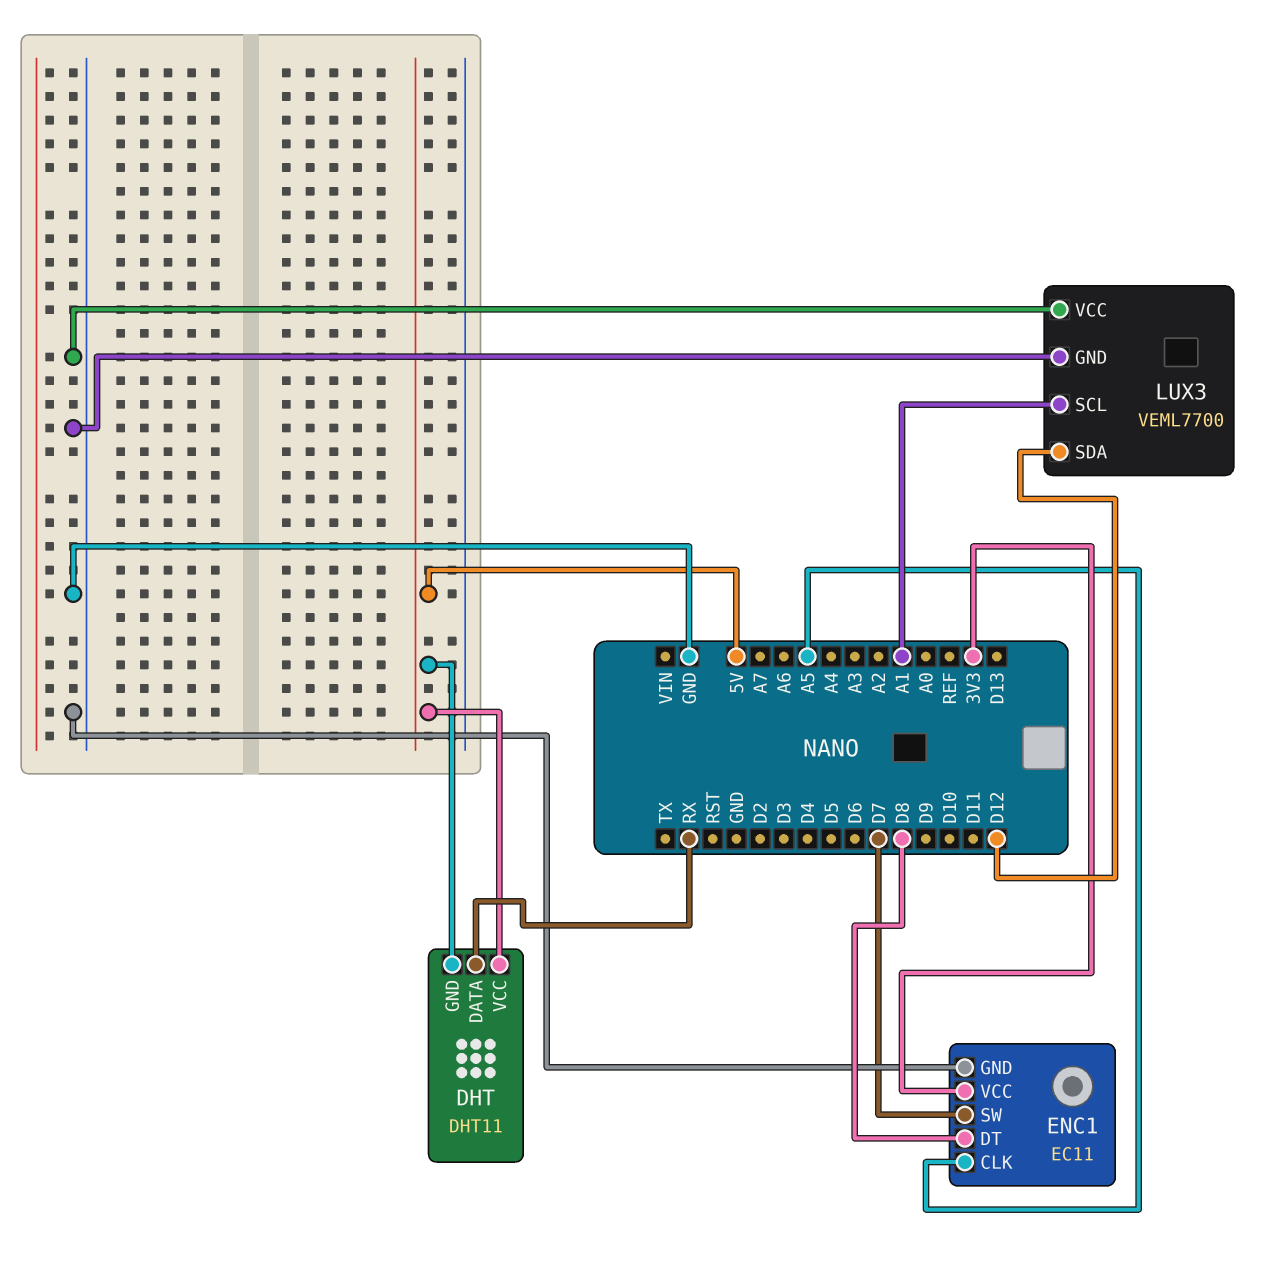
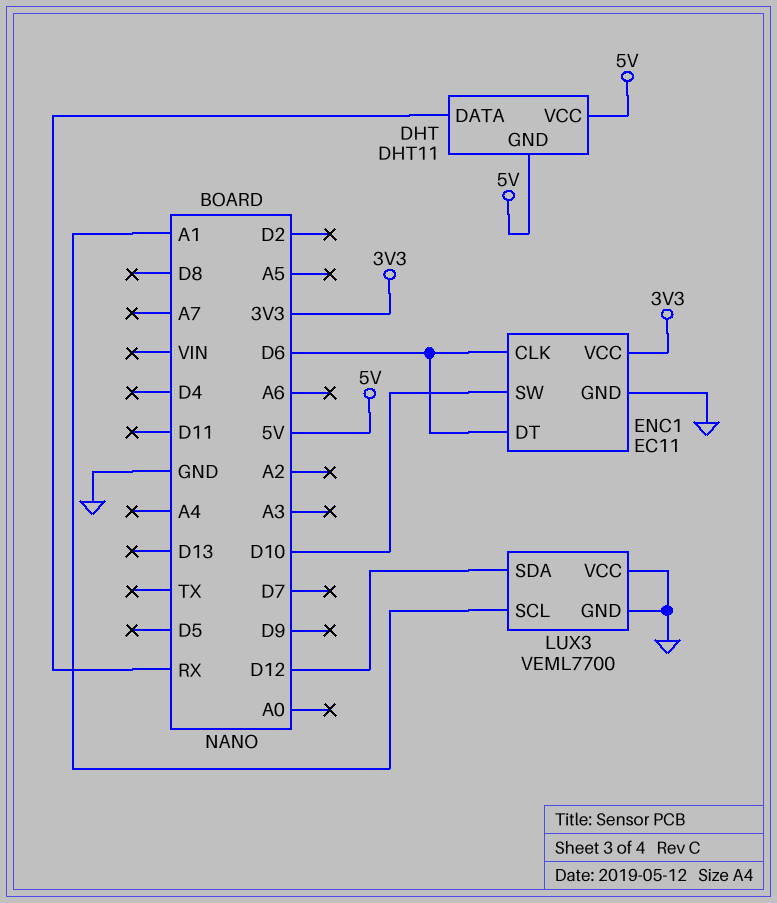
ENC1 pin CLK: A5 -> D6
ENC1 pin DT: D8 -> D6
ENC1 pin SW: D7 -> D10

